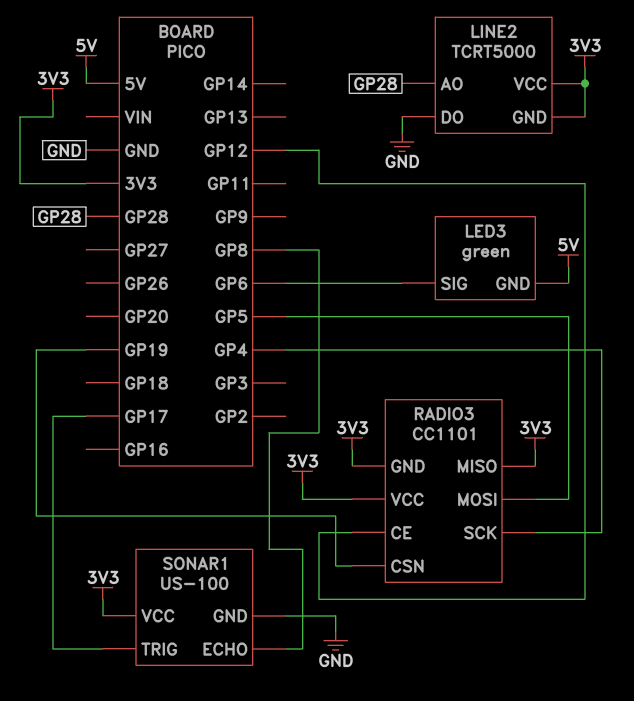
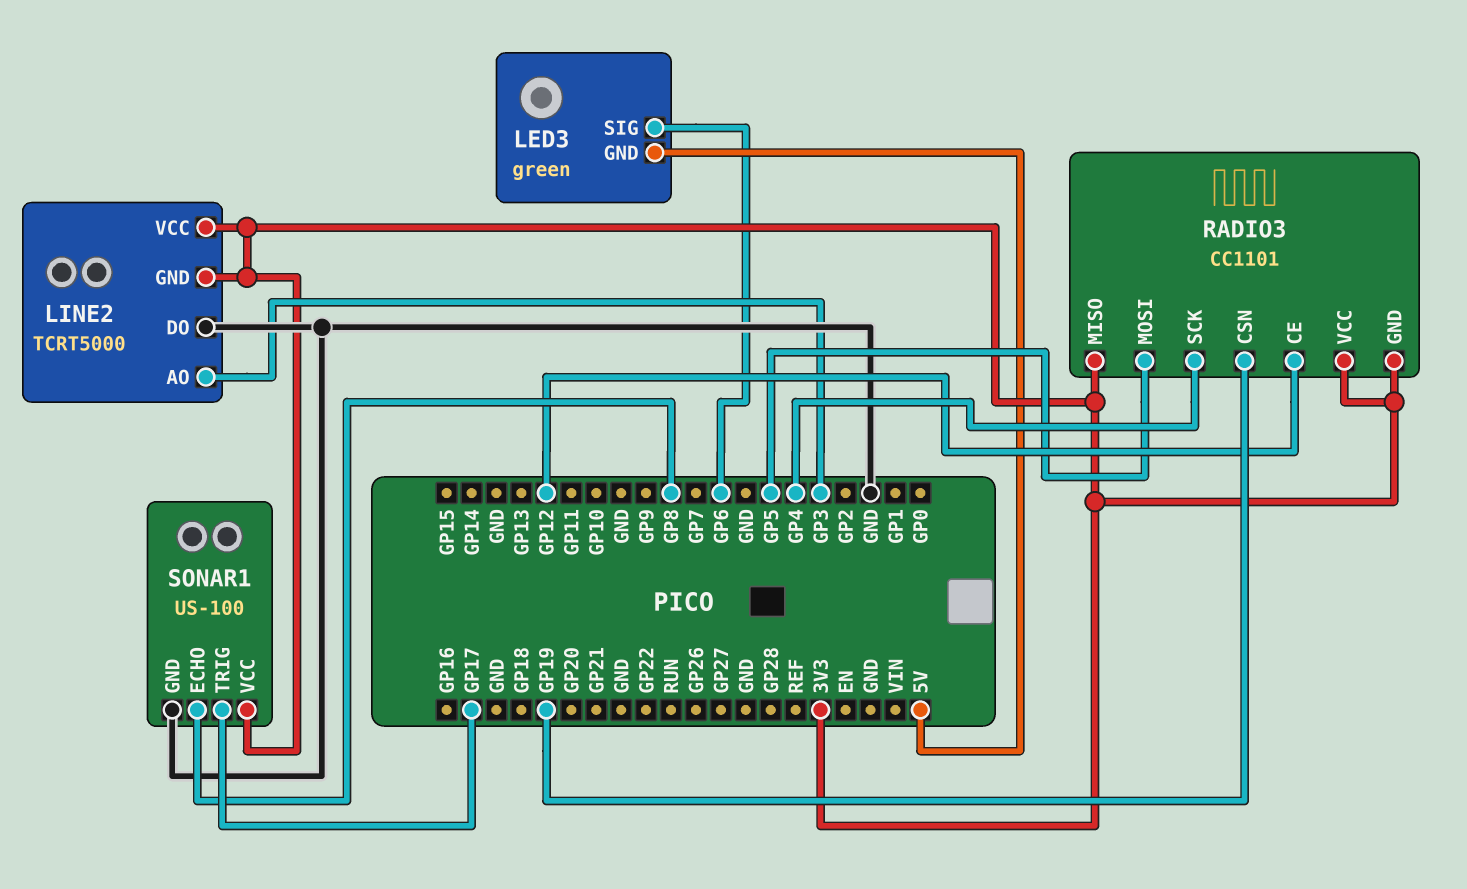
LINE2 pin AO: GP28 -> GP3

